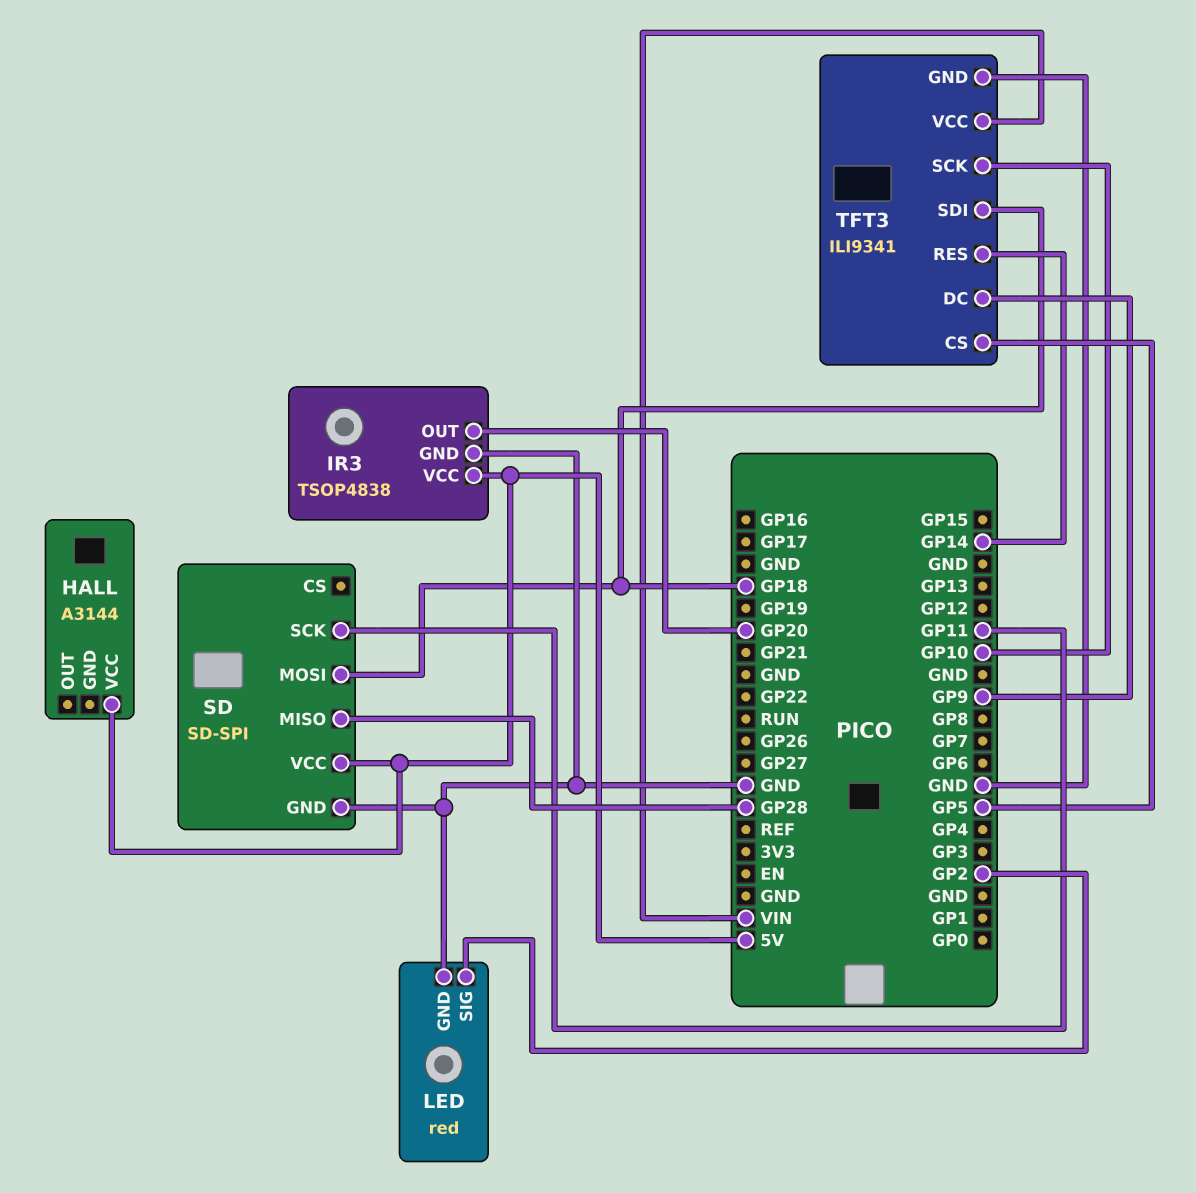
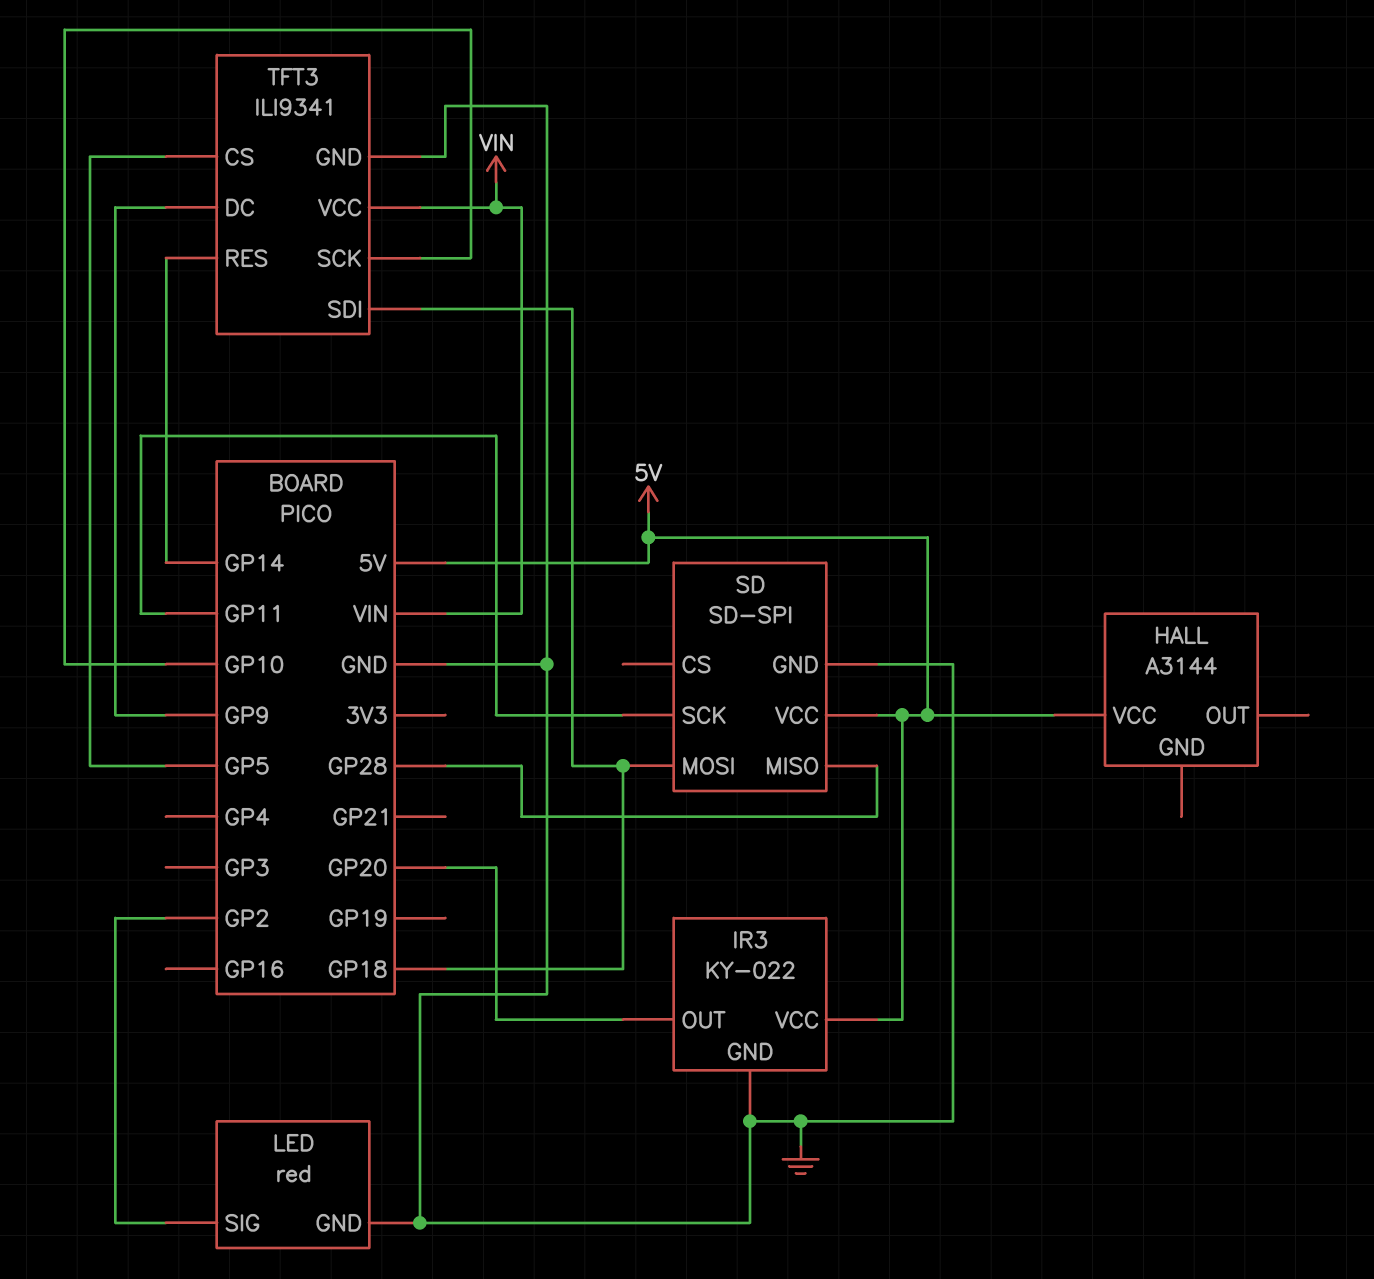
IR3: TSOP4838 -> KY-022

